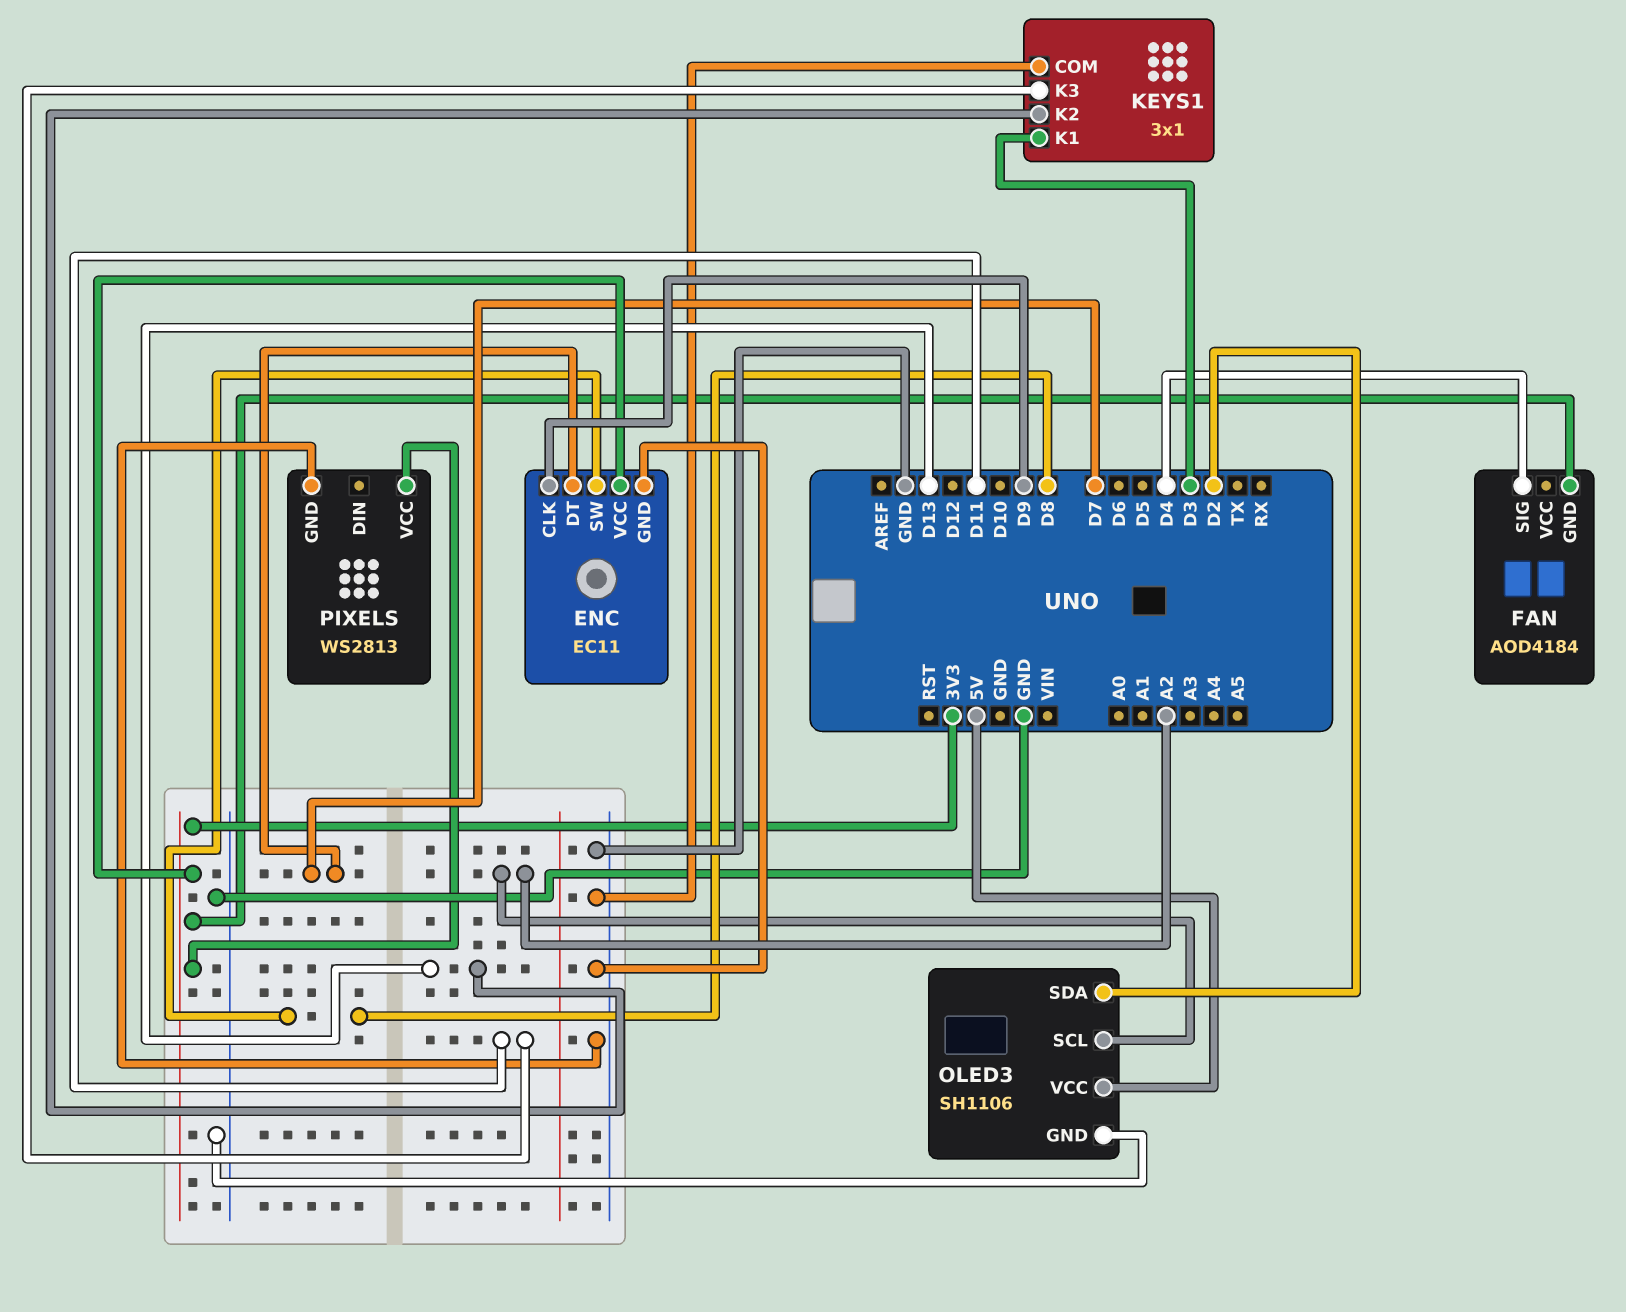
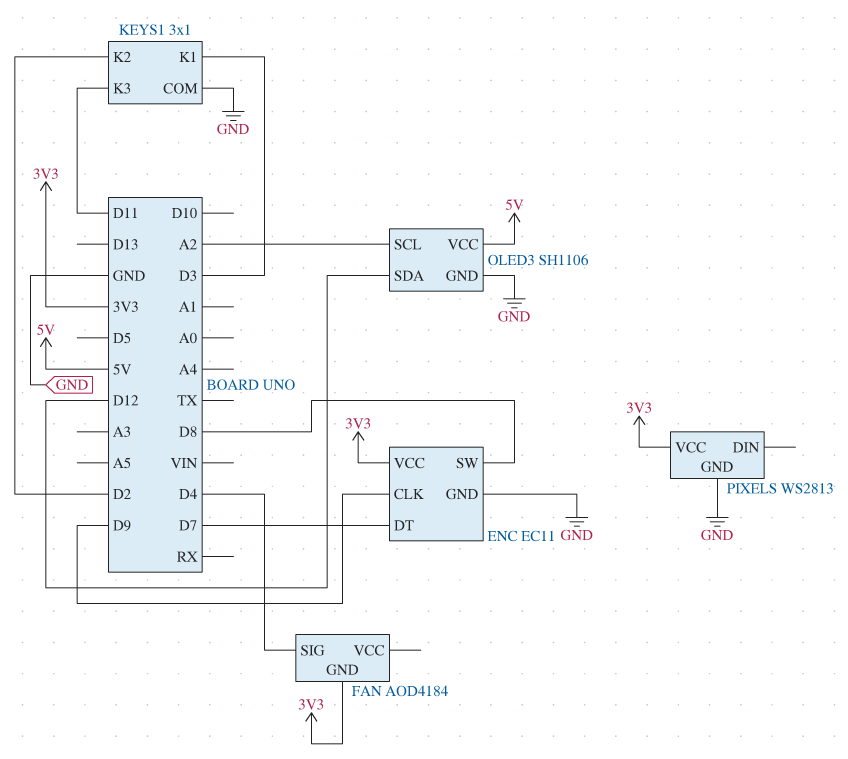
KEYS1 pin K2: D13 -> D2
OLED3 pin SDA: D2 -> D12

